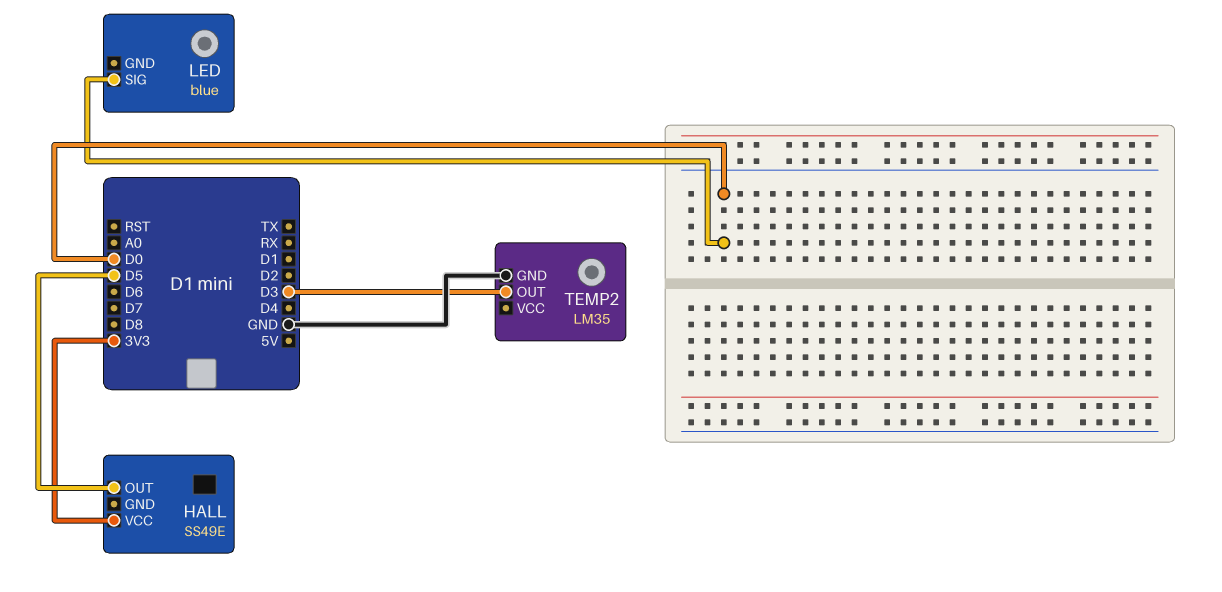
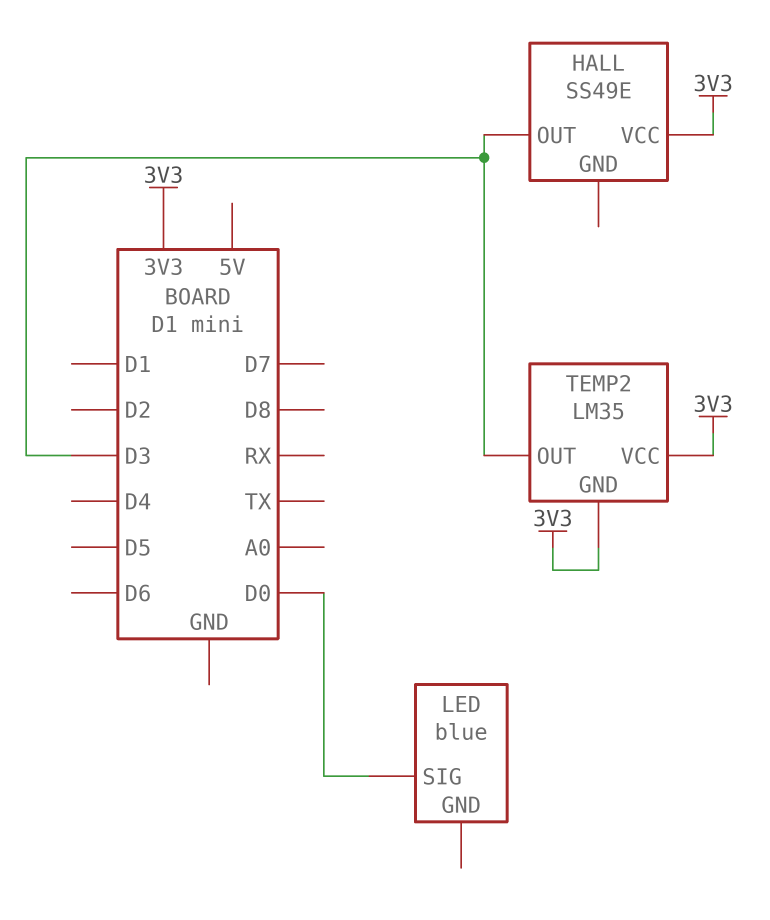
HALL pin OUT: D5 -> D3
TEMP2 pin GND: GND -> 3V3
TEMP2 pin VCC: none -> 3V3

